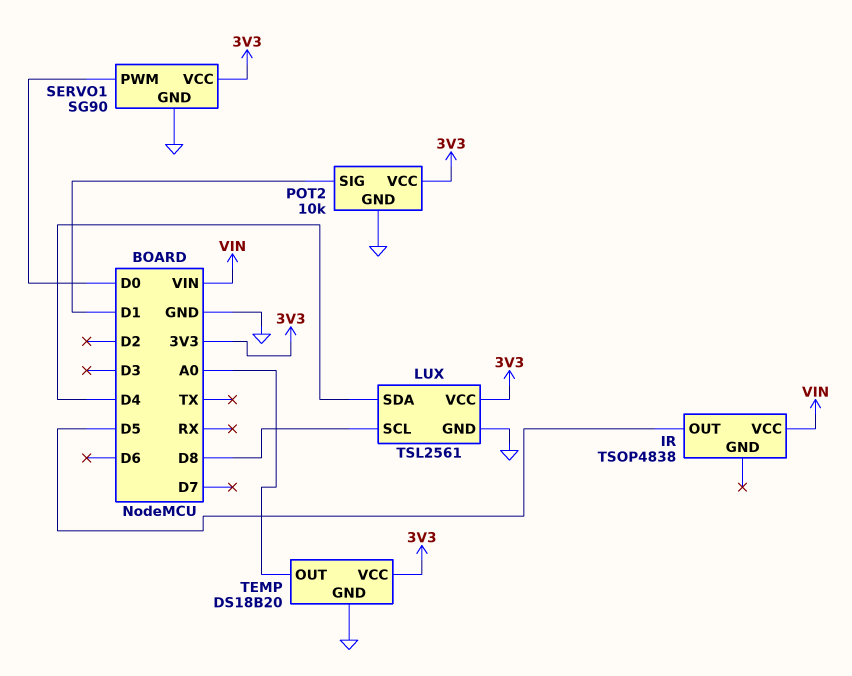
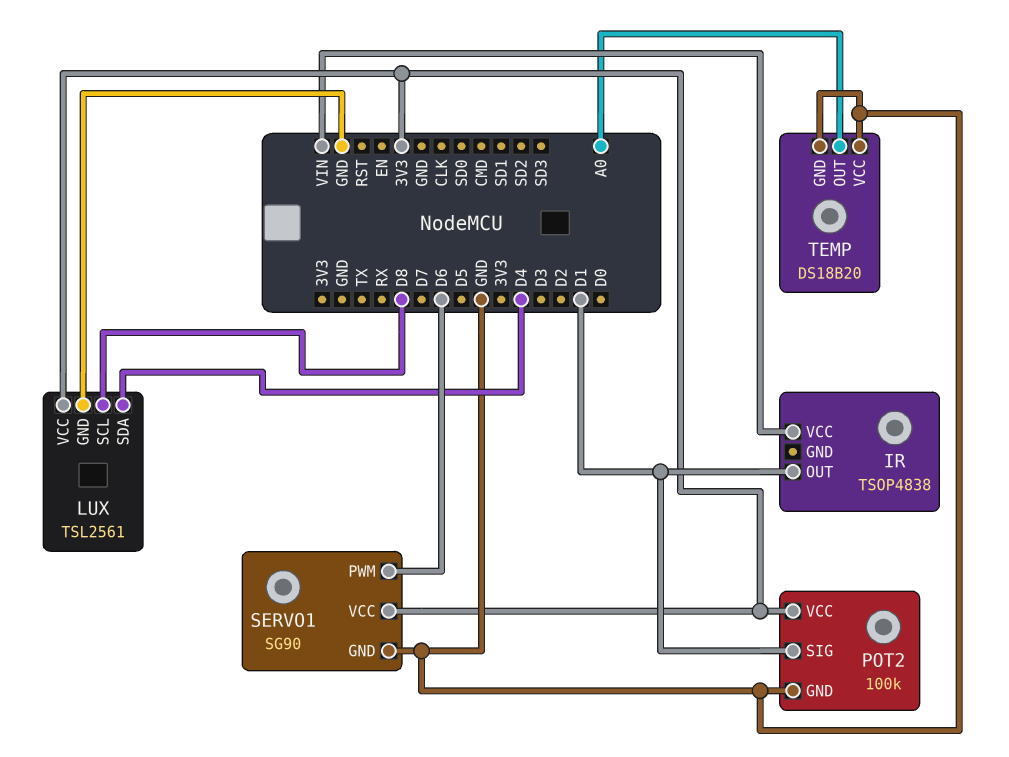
IR pin OUT: D5 -> D1
POT2: 10k -> 100k
SERVO1 pin PWM: D0 -> D6
TEMP pin VCC: 3V3 -> GND

